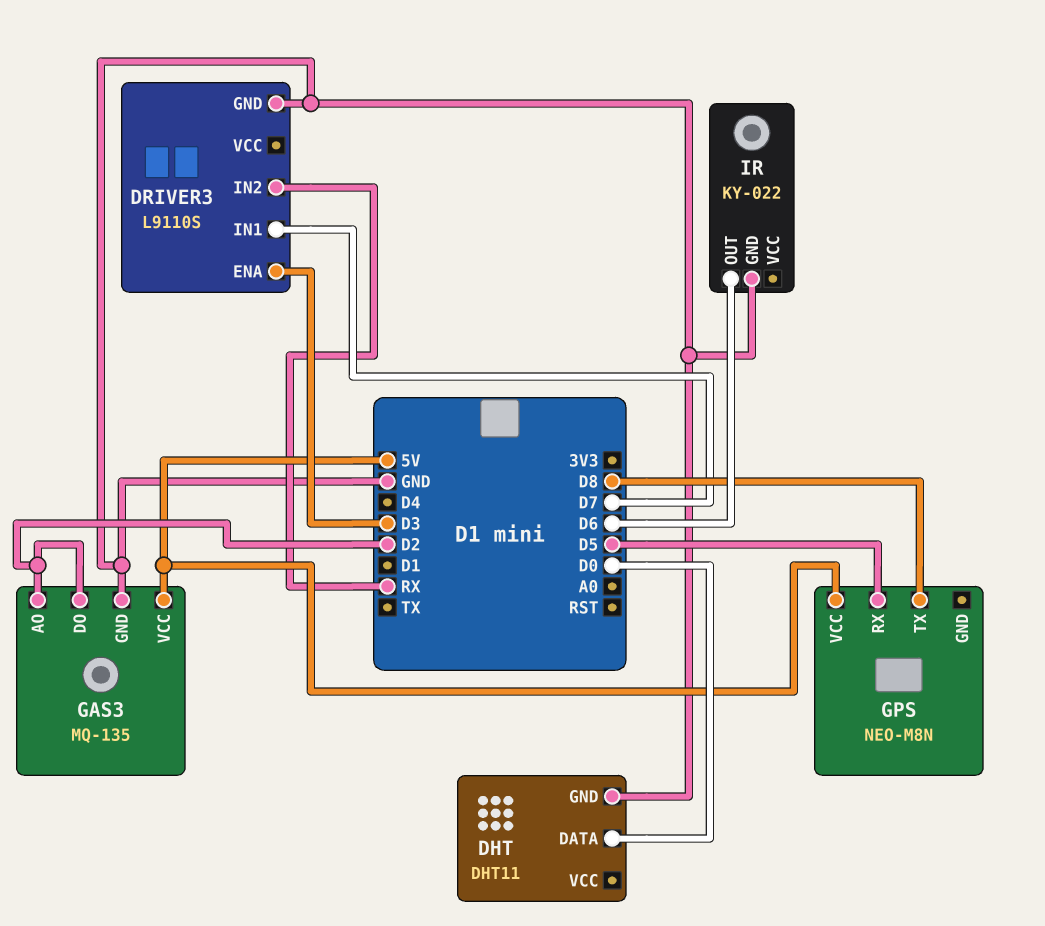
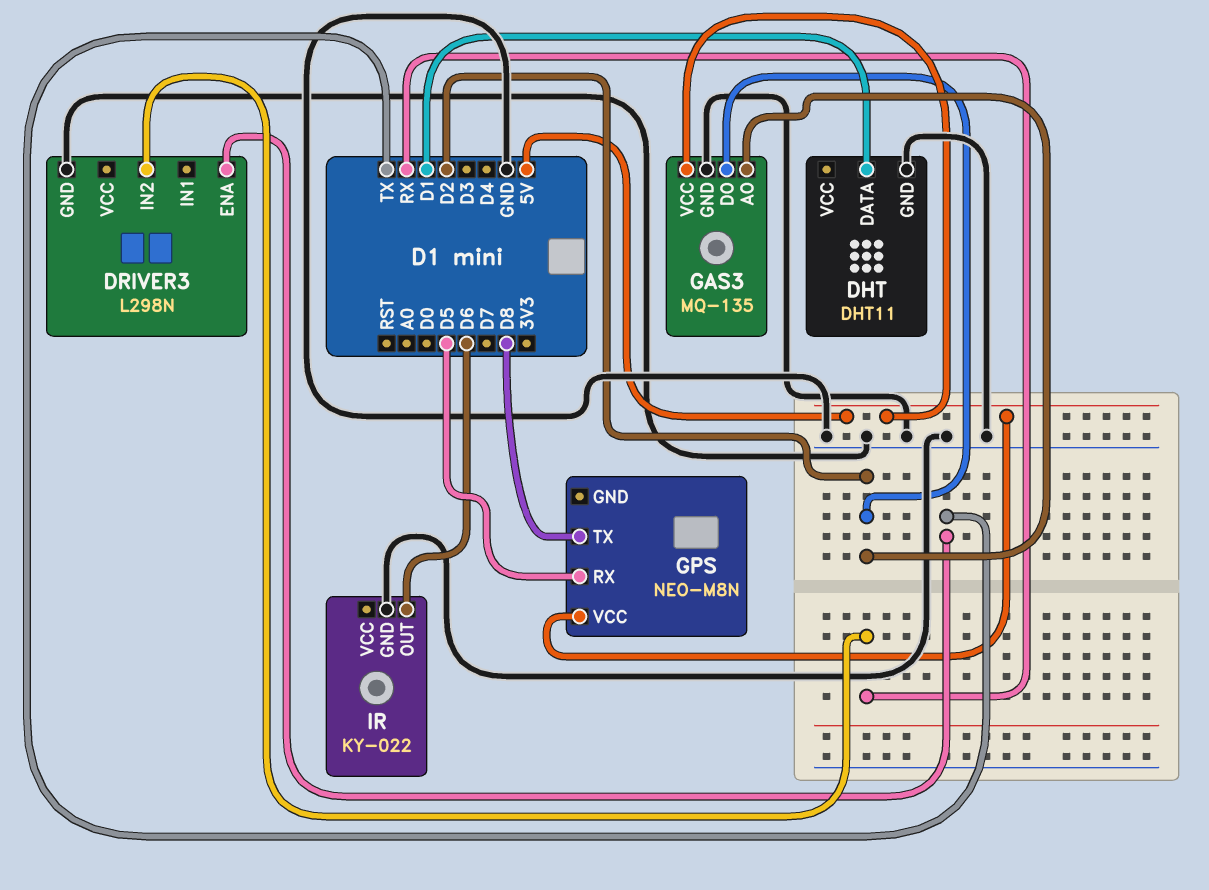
DHT pin DATA: D0 -> D1
DRIVER3: L9110S -> L298N
DRIVER3 pin ENA: D3 -> TX
DRIVER3 pin IN1: D7 -> none

